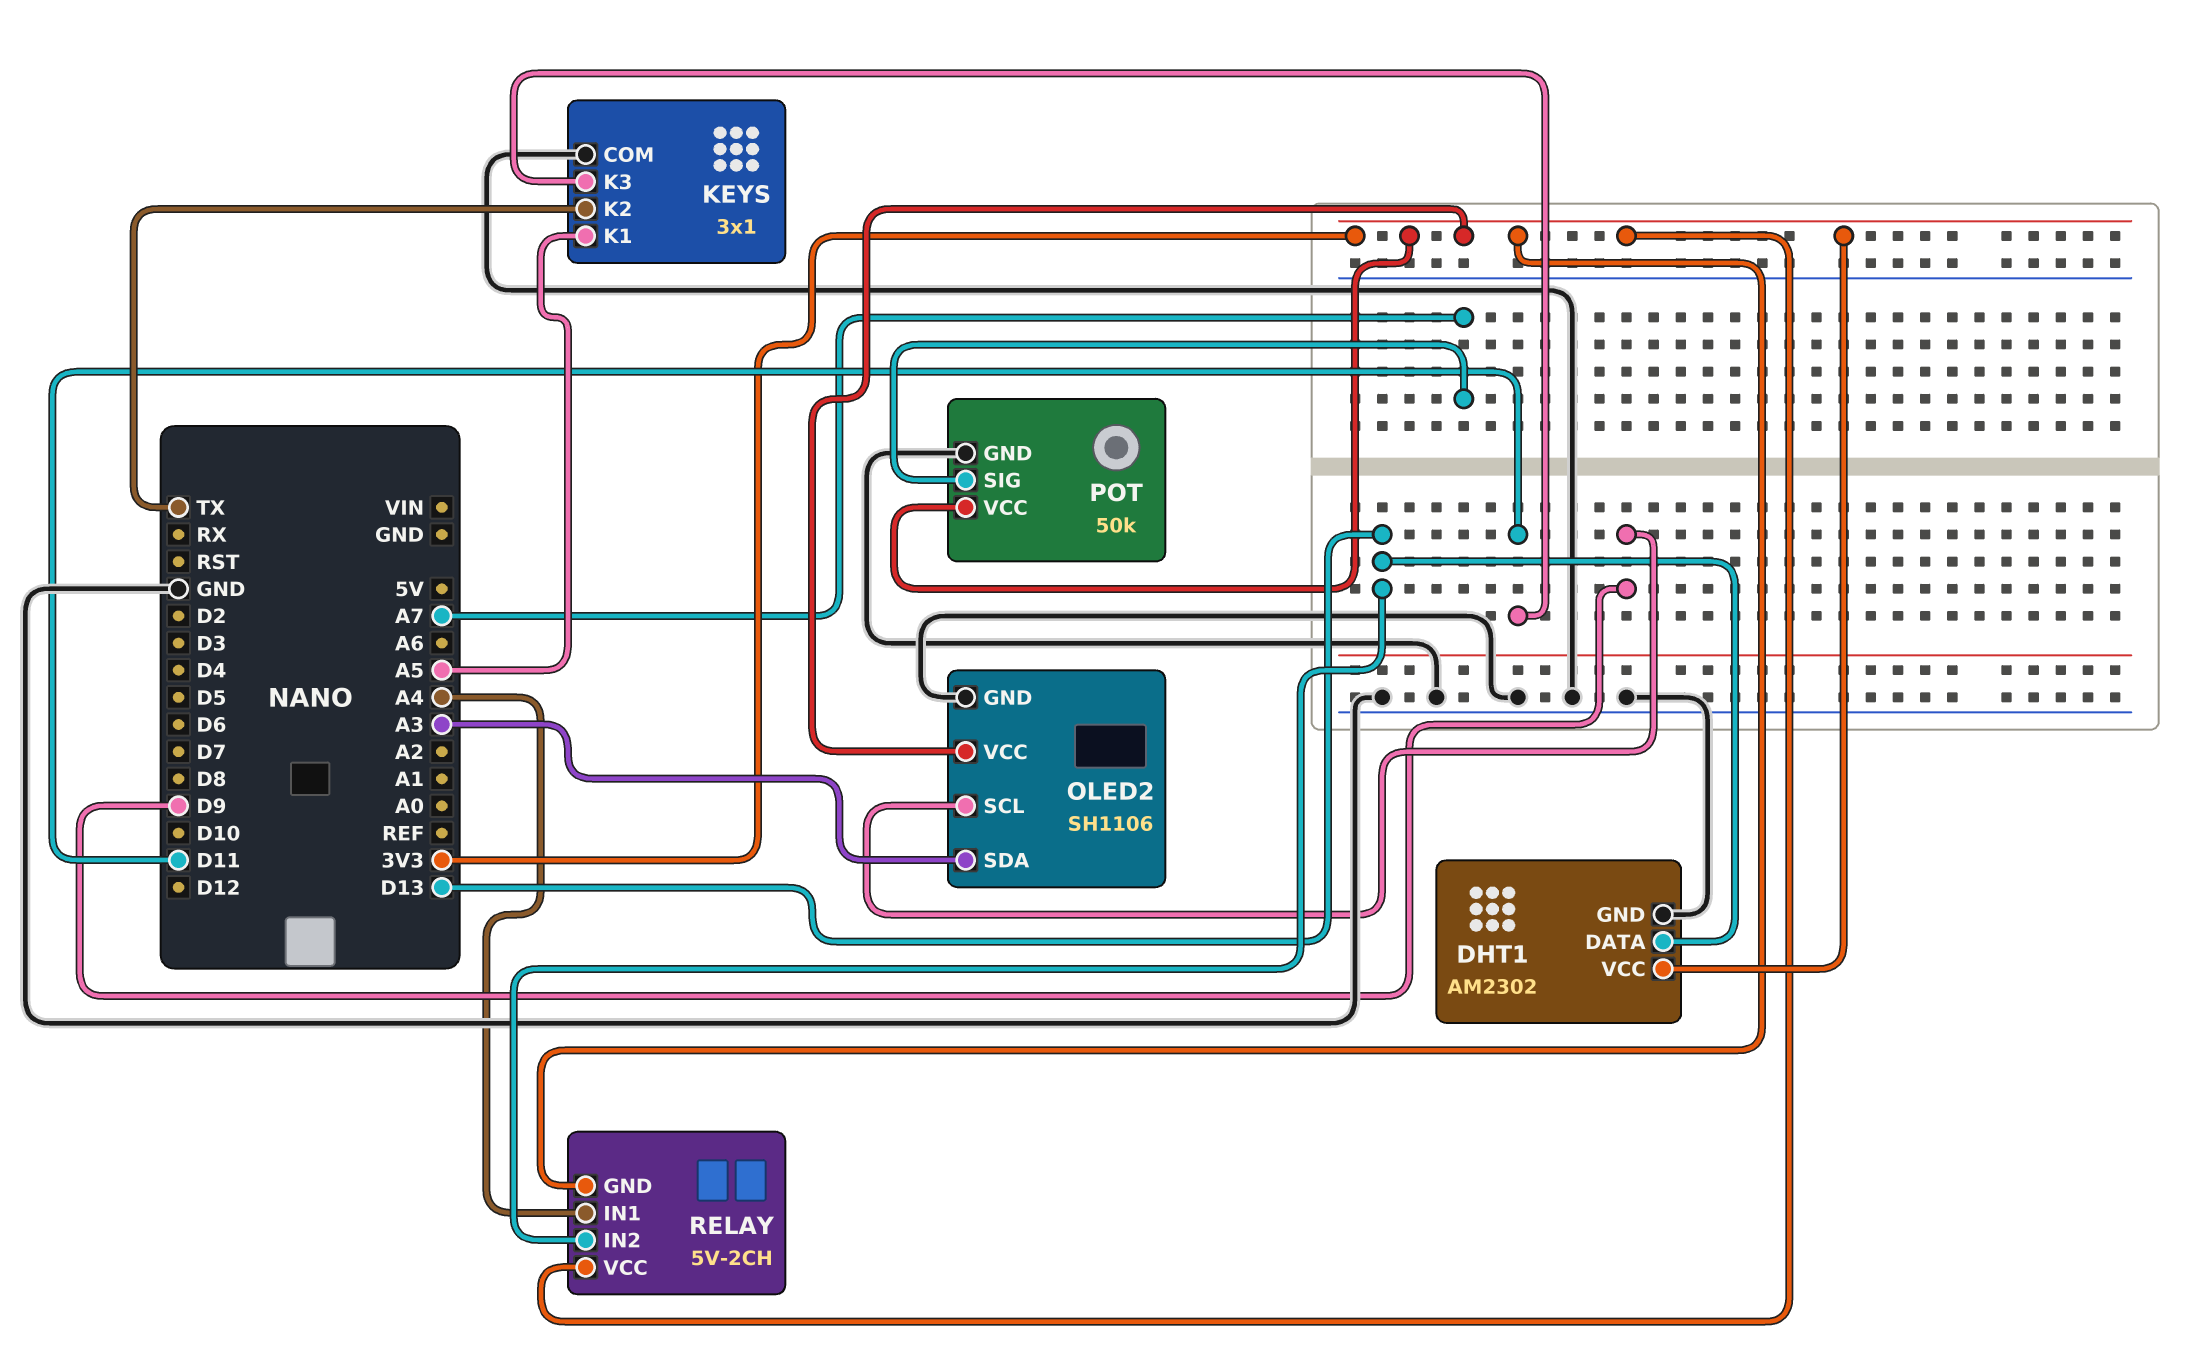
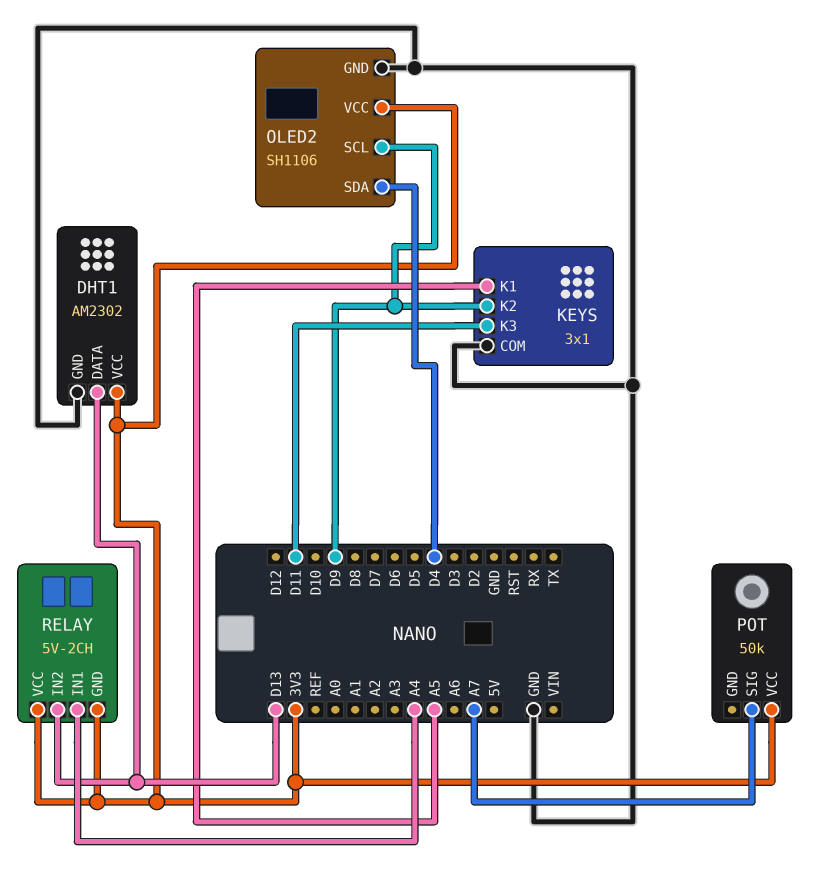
KEYS pin K2: TX -> D9
OLED2 pin SDA: A3 -> D4
POT pin GND: GND -> none

